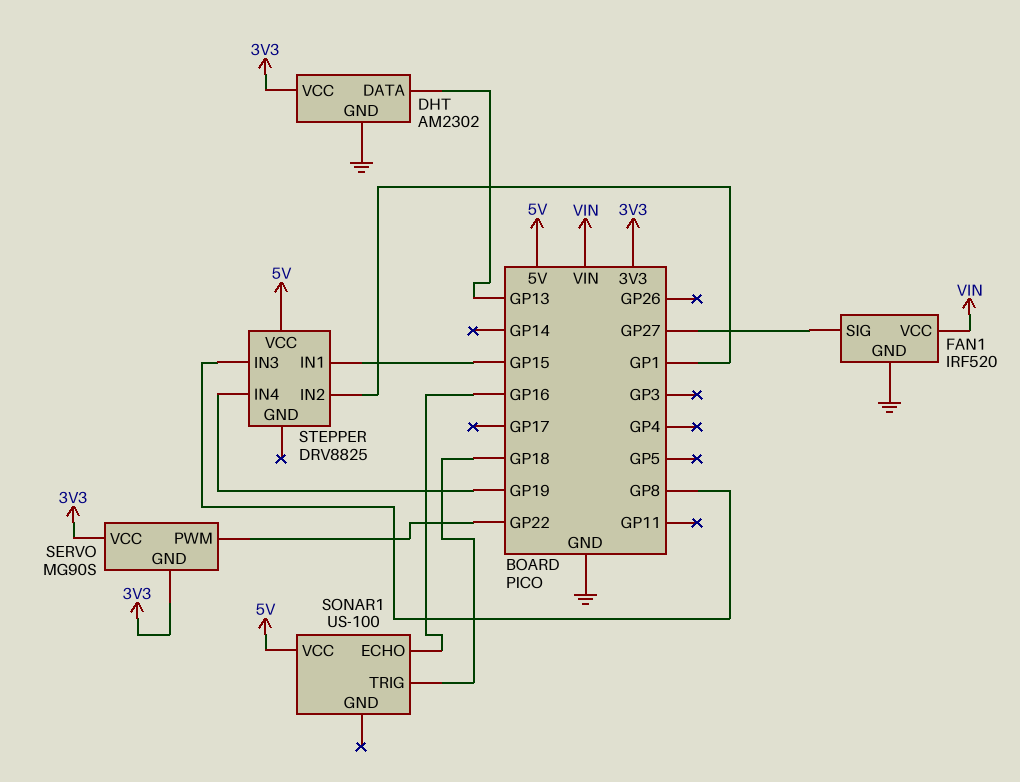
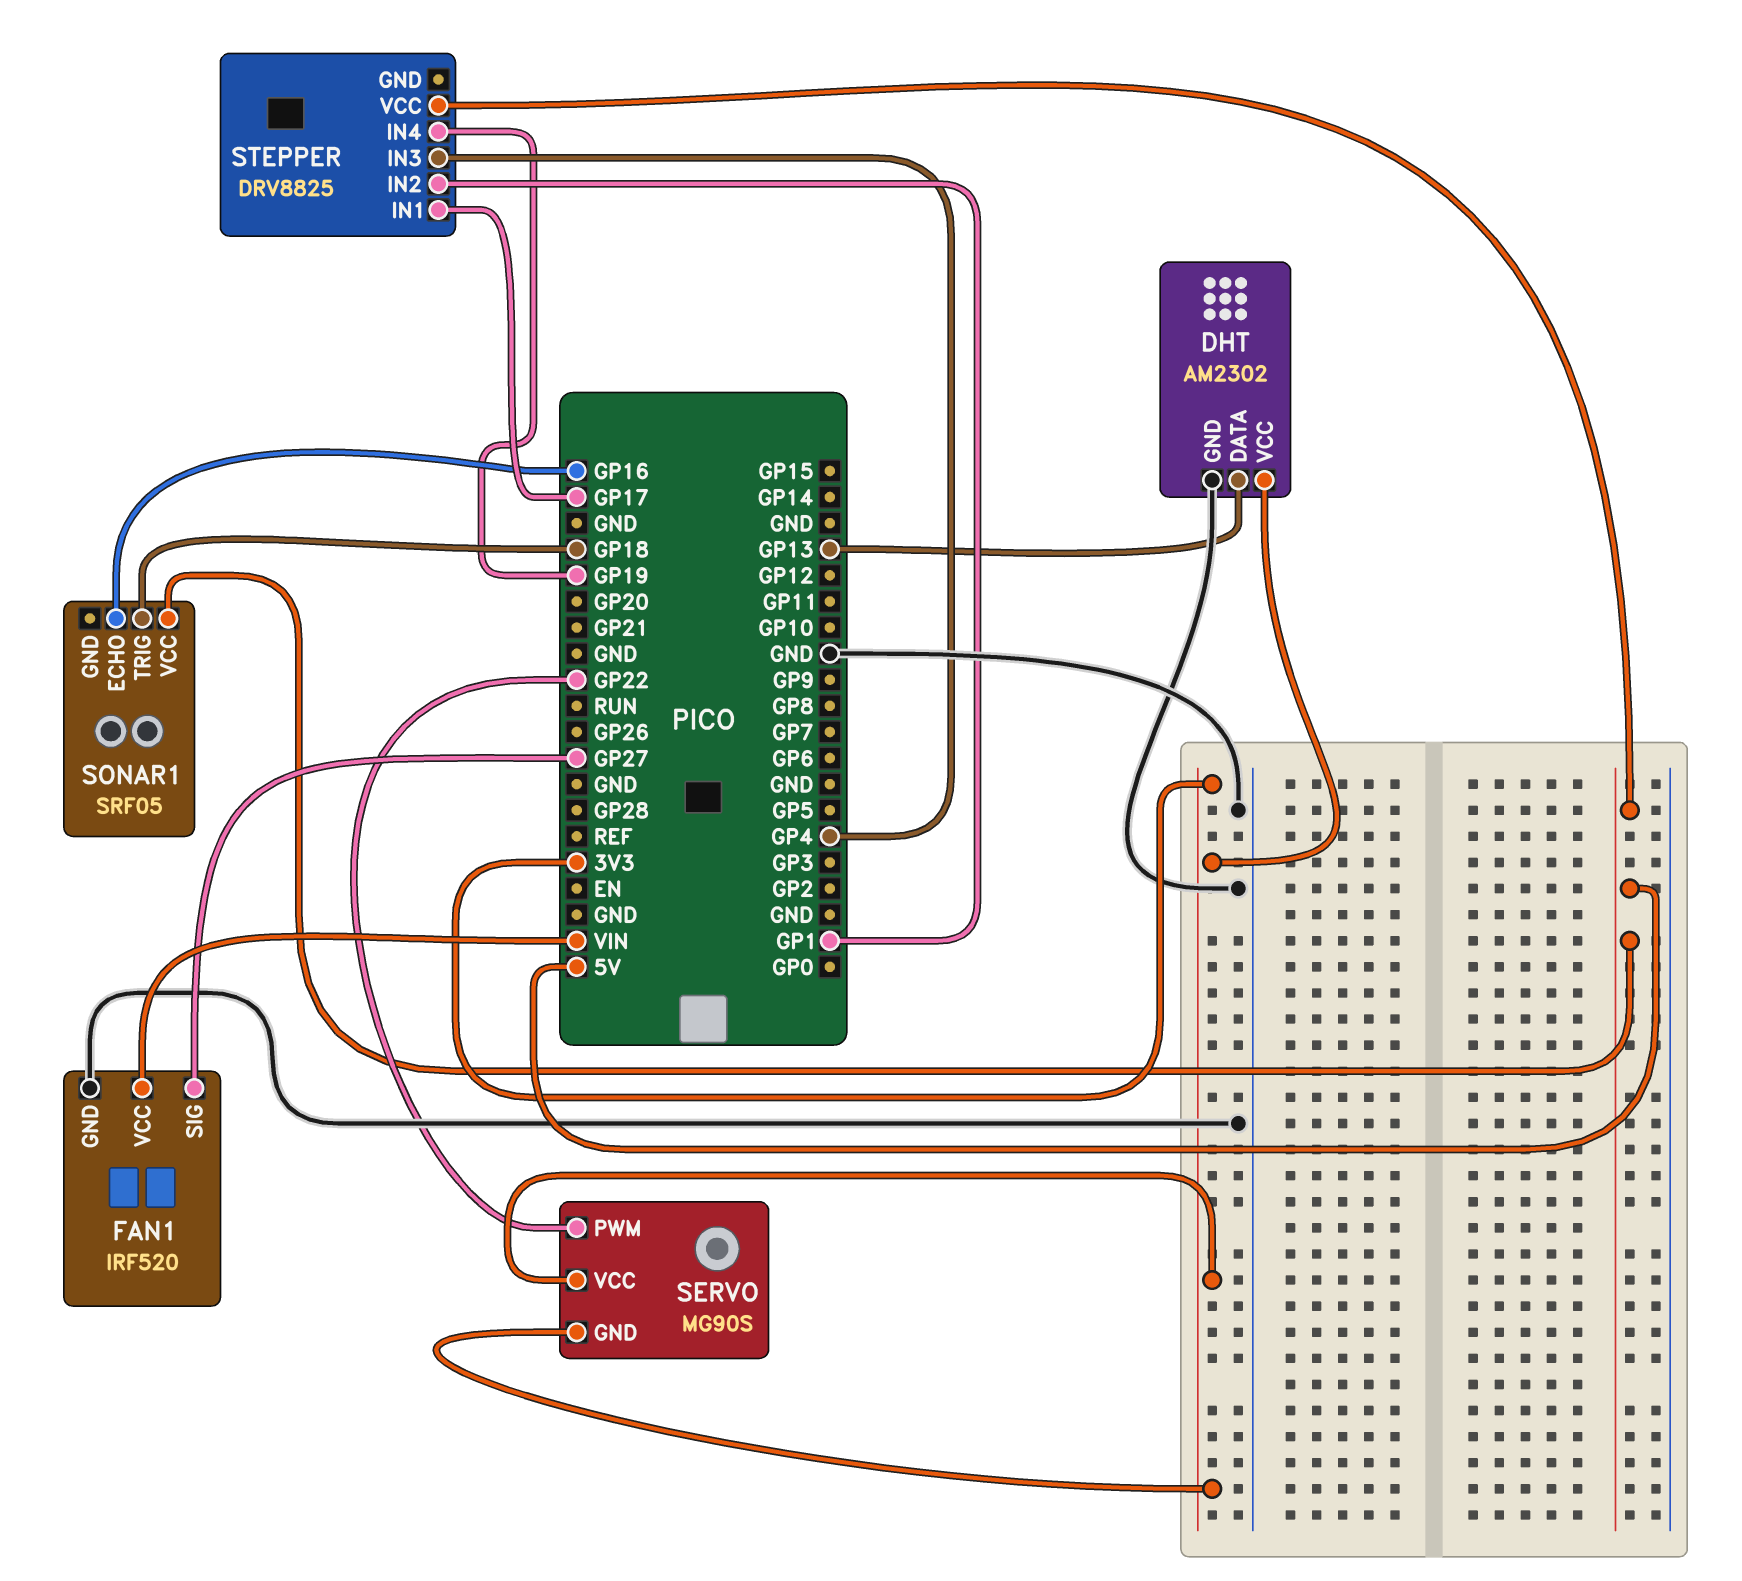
SONAR1: US-100 -> SRF05
STEPPER pin IN1: GP15 -> GP17
STEPPER pin IN3: GP8 -> GP4

